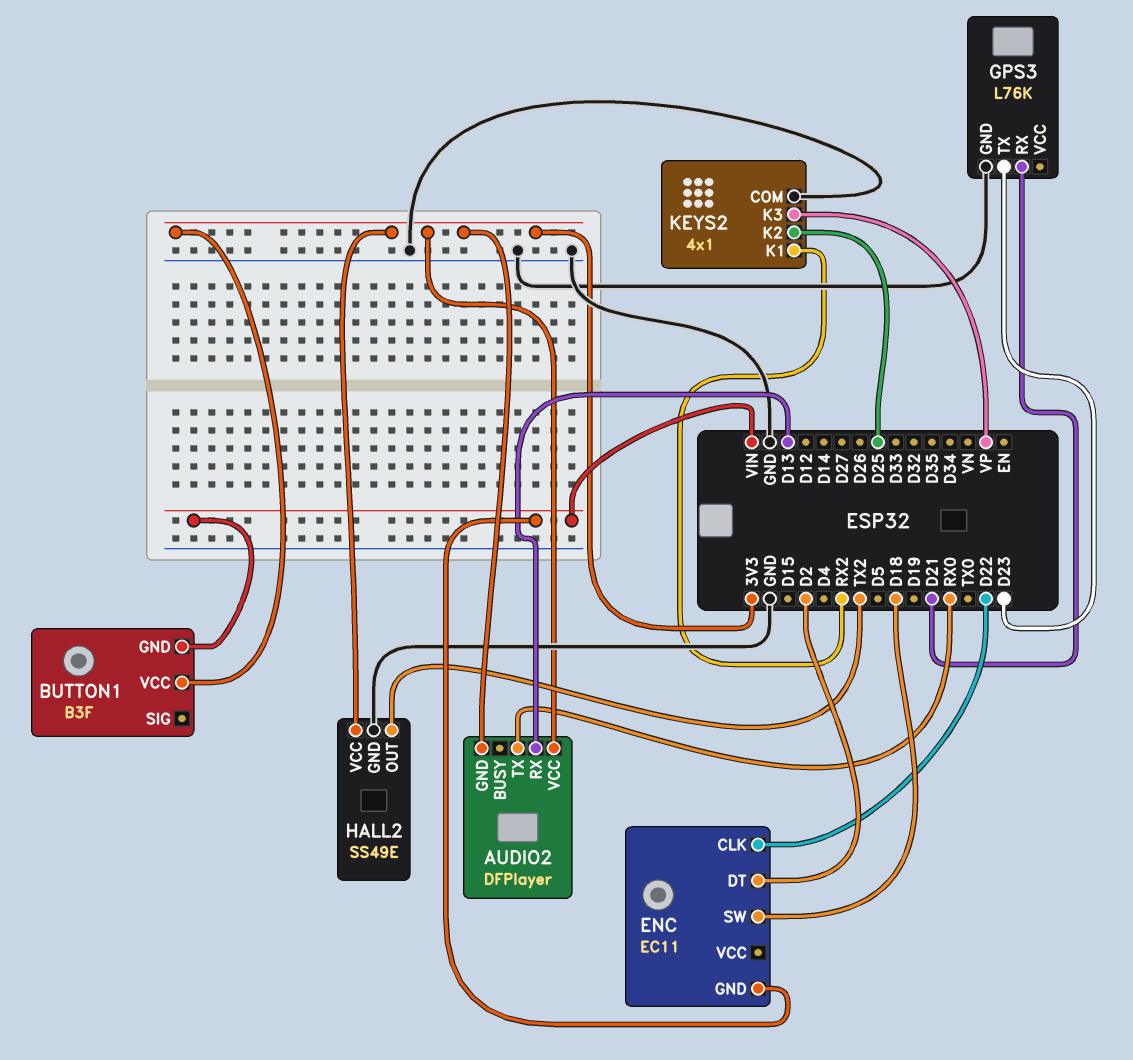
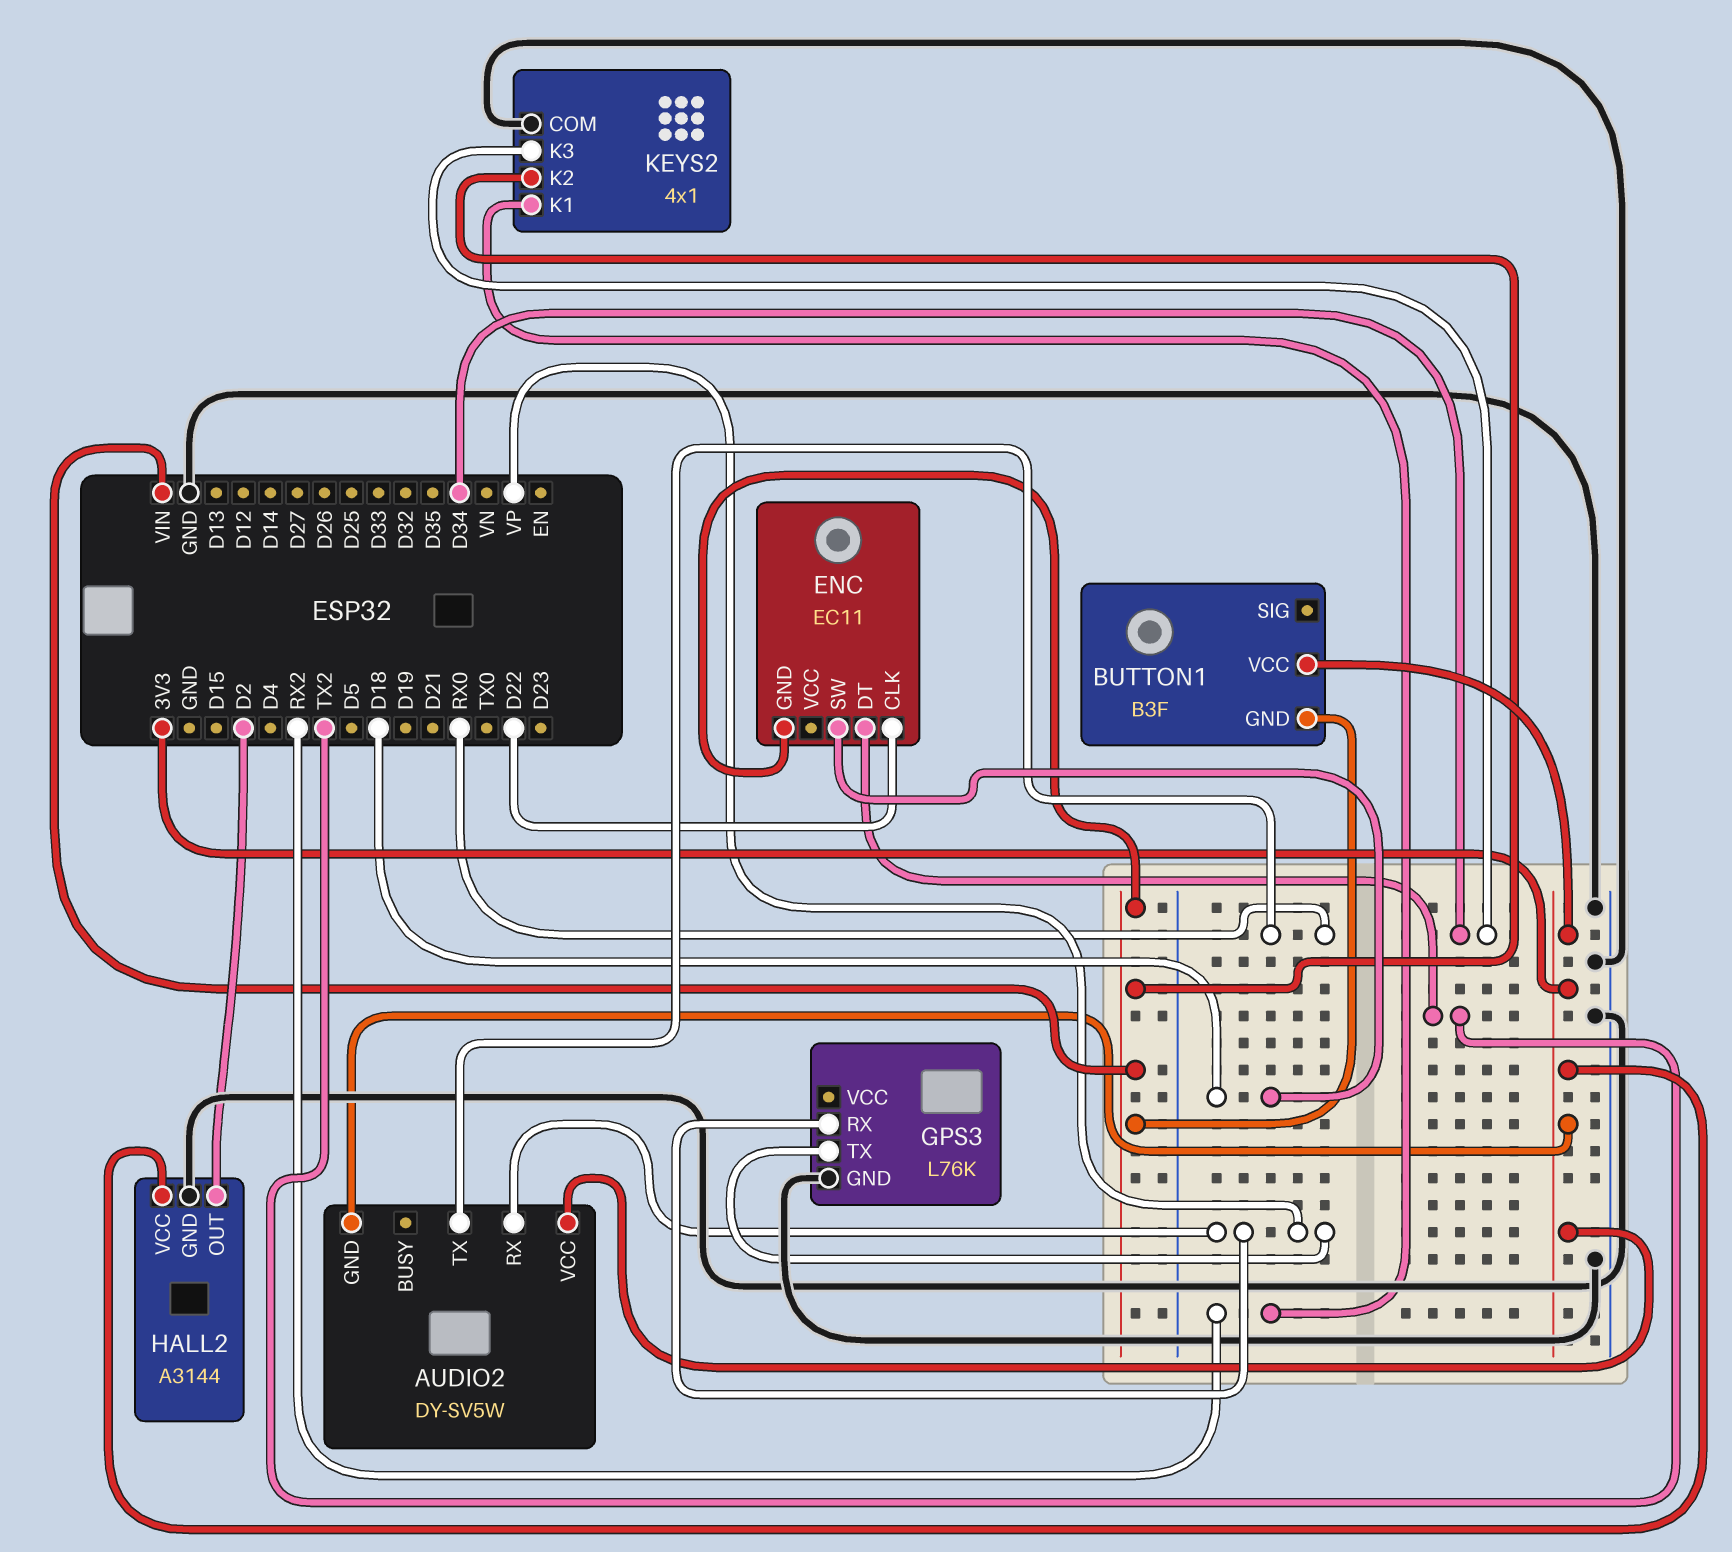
AUDIO2: DFPlayer -> DY-SV5W
AUDIO2 pin RX: D13 -> VP
ENC pin DT: D2 -> TX2
GPS3 pin RX: D21 -> VP
GPS3 pin TX: D23 -> VP
HALL2: SS49E -> A3144
HALL2 pin OUT: TX2 -> D2
KEYS2 pin K2: D25 -> VIN
KEYS2 pin K3: VP -> D34

